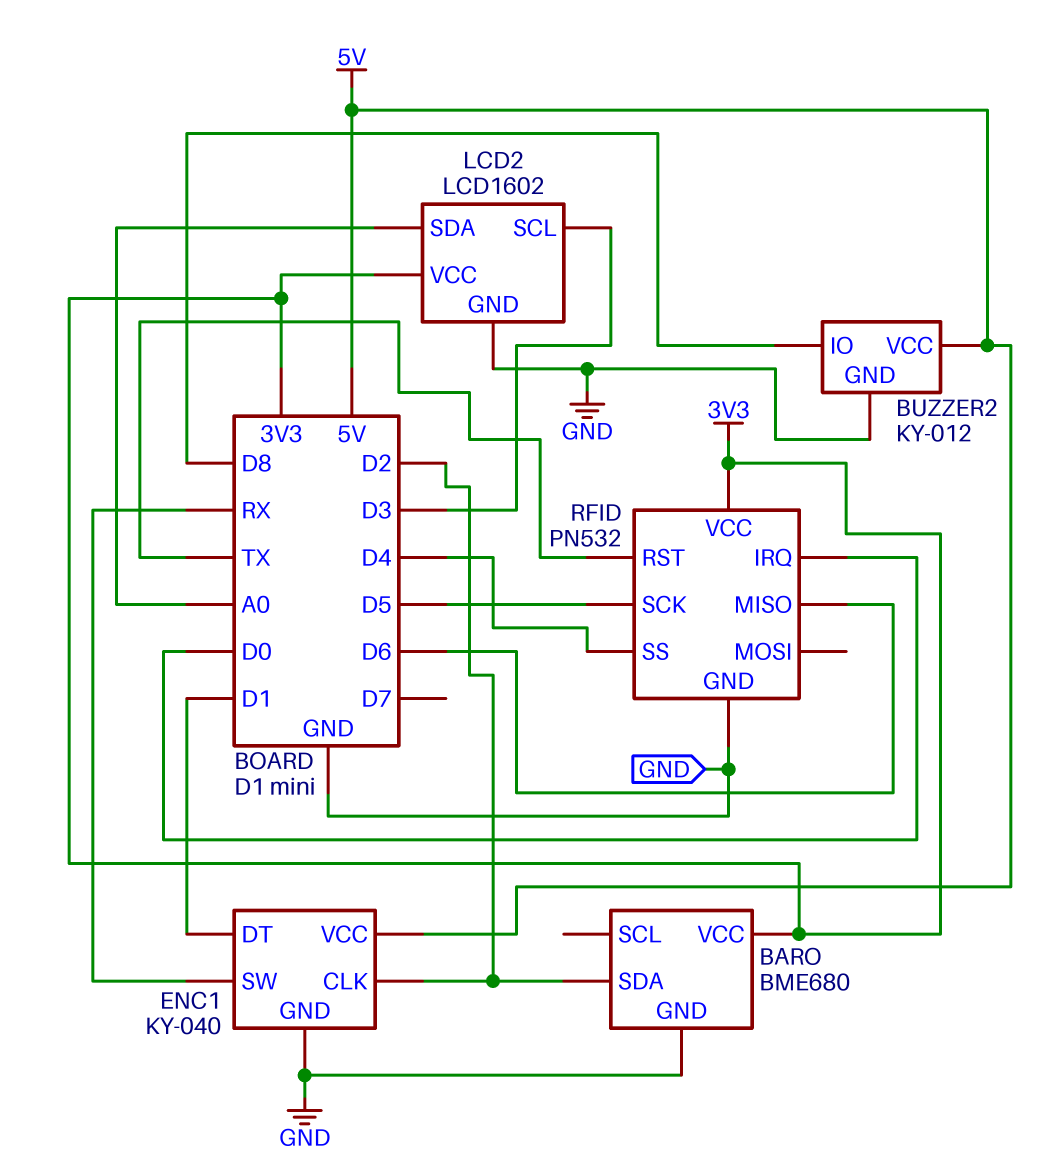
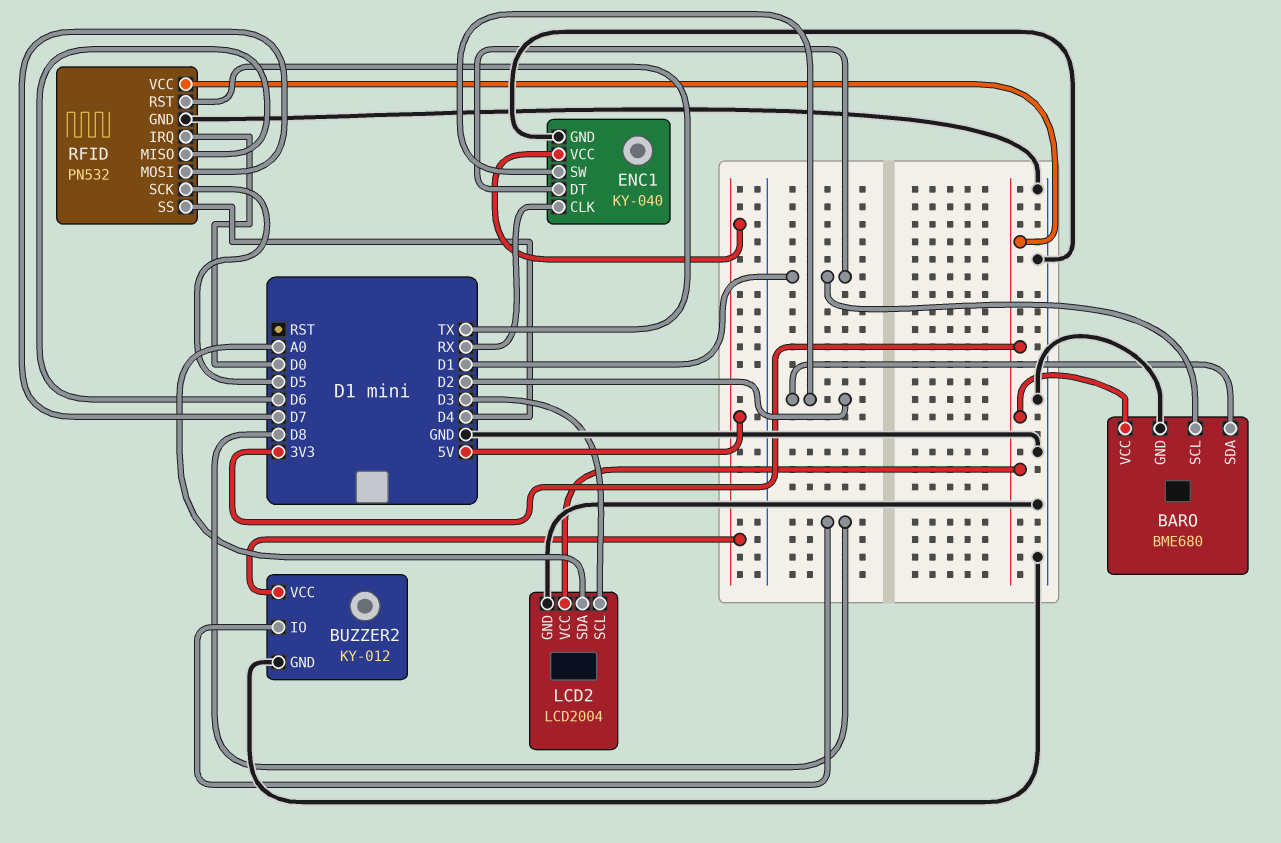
BARO pin SCL: none -> D1
ENC1 pin CLK: D2 -> RX
ENC1 pin SW: RX -> D2
LCD2: LCD1602 -> LCD2004
RFID pin MOSI: none -> D7

